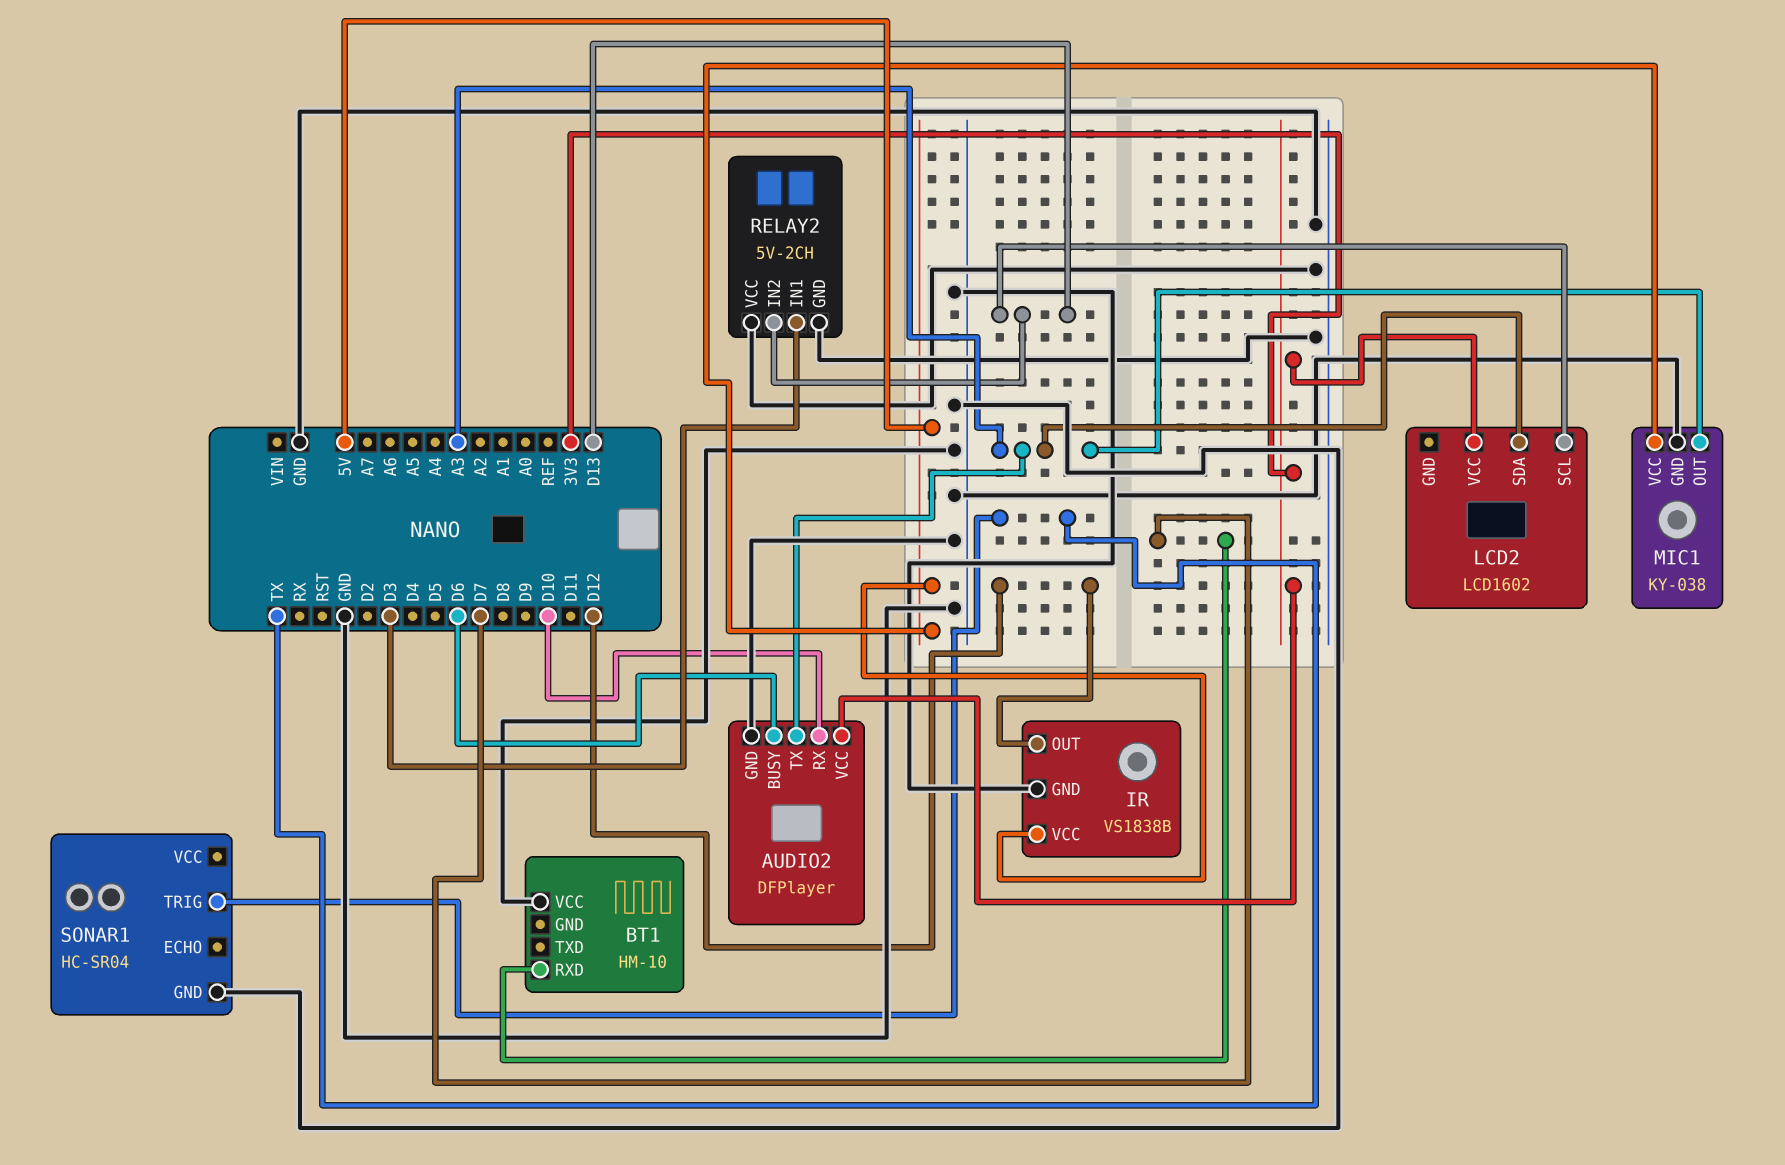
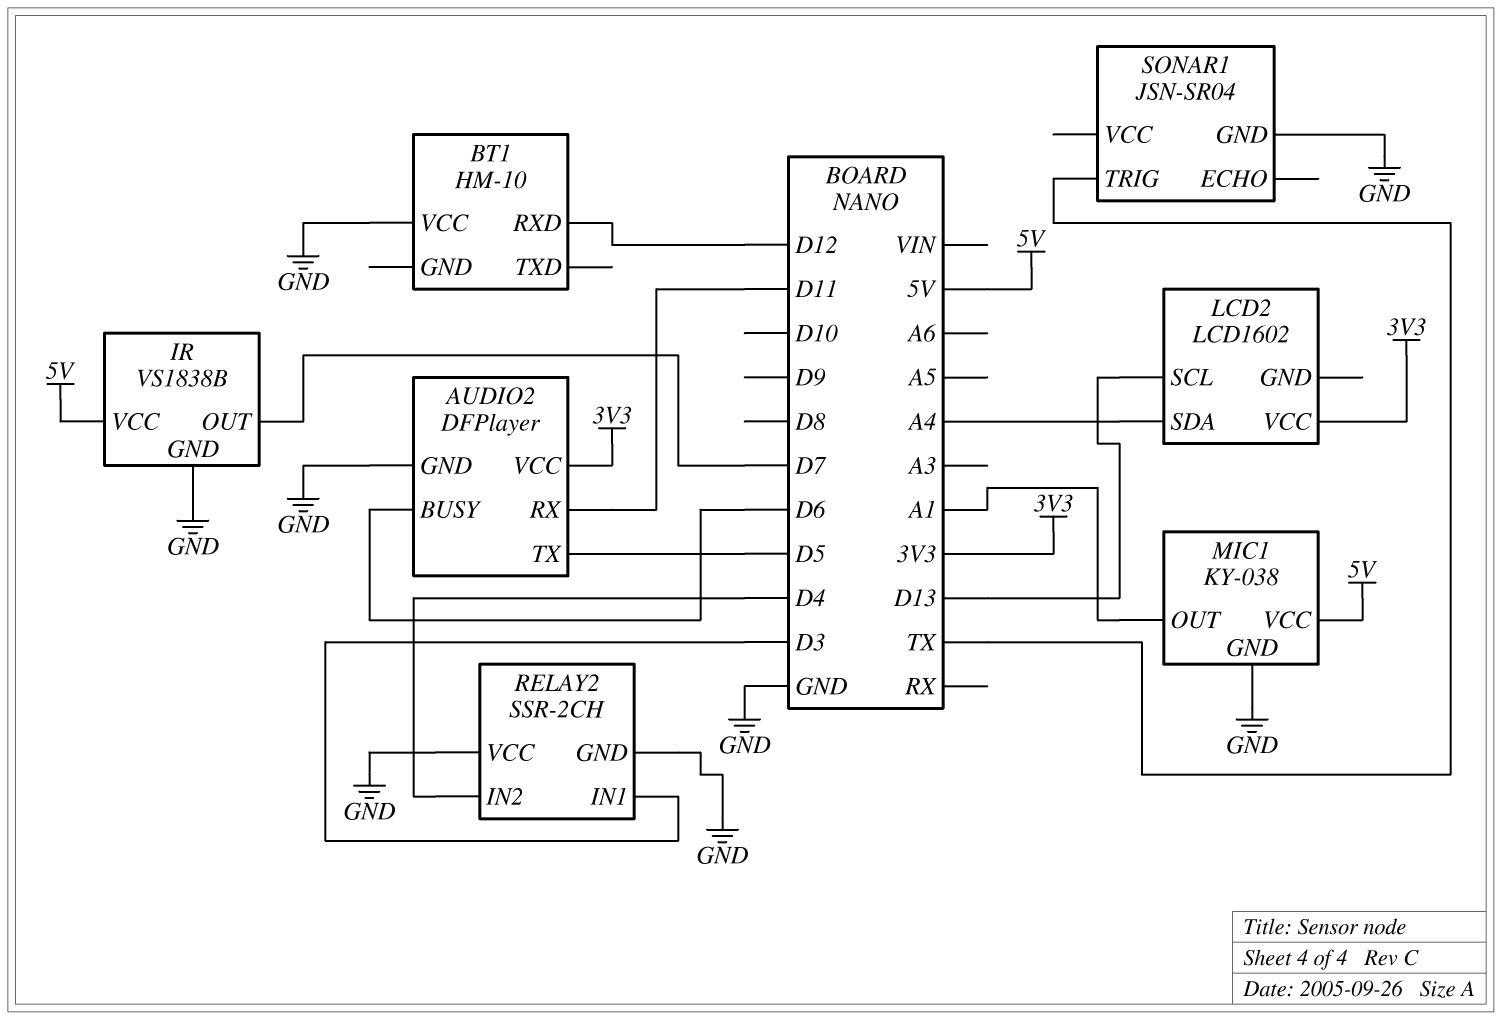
AUDIO2 pin RX: D10 -> D11
AUDIO2 pin TX: A3 -> D5
BT1 pin RXD: D7 -> D12
IR pin OUT: D12 -> D7
LCD2 pin SDA: A3 -> A4
MIC1 pin OUT: A3 -> A1
RELAY2: 5V-2CH -> SSR-2CH
RELAY2 pin IN2: D13 -> D4
SONAR1: HC-SR04 -> JSN-SR04

